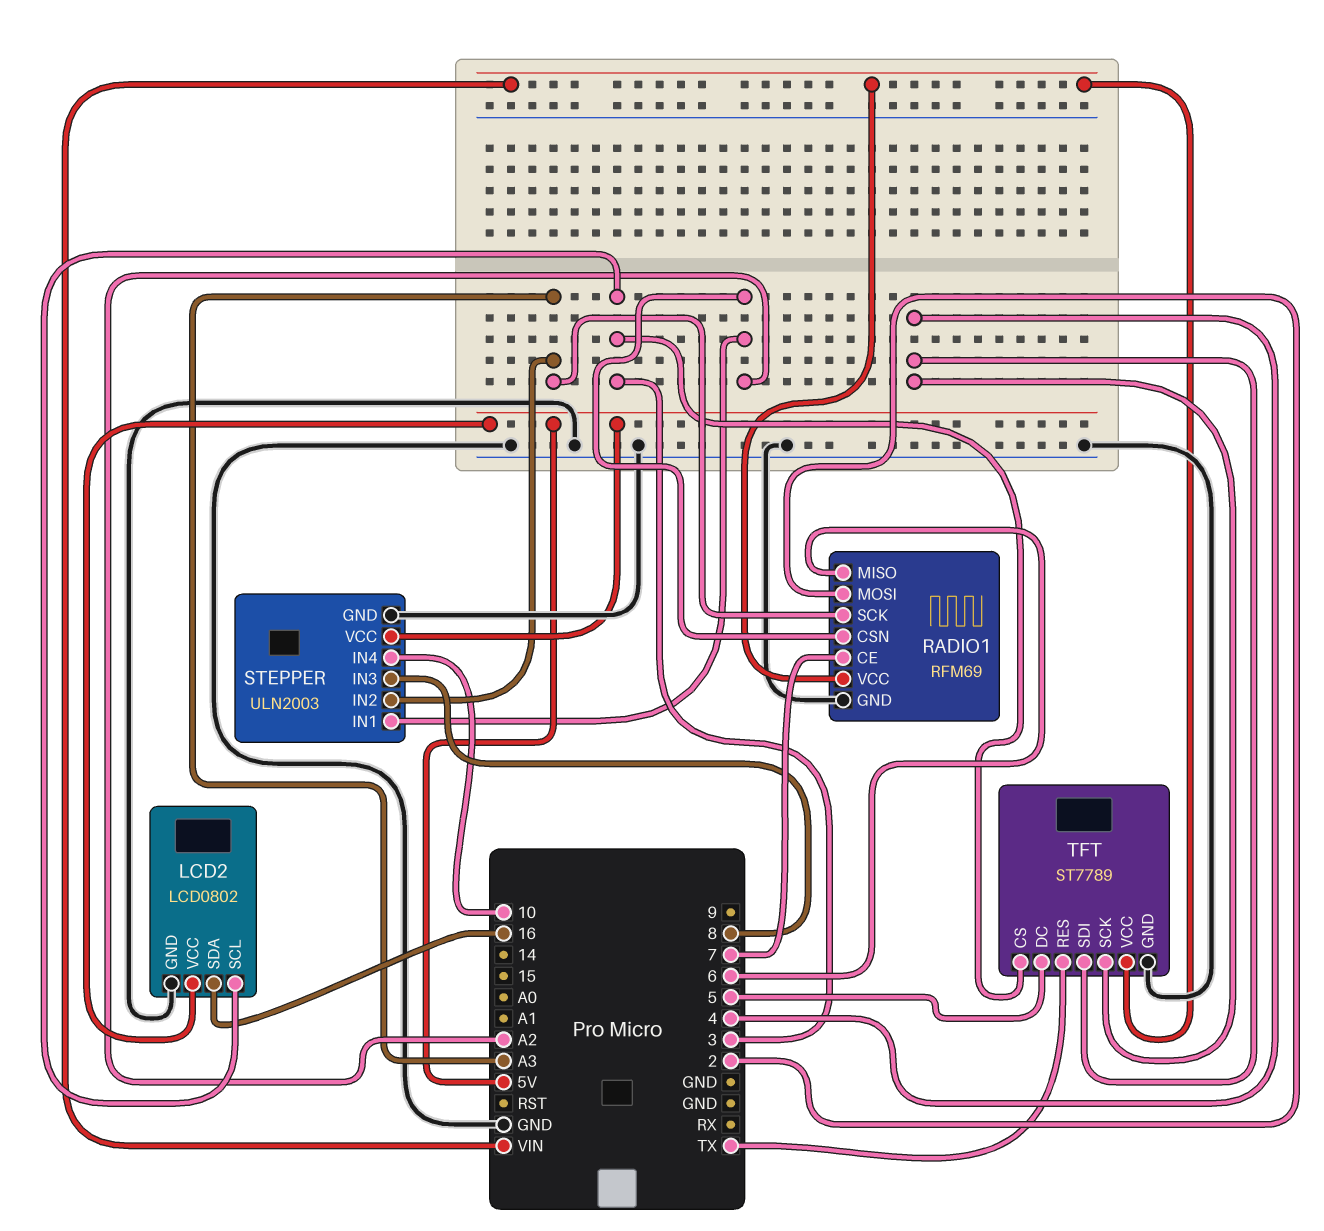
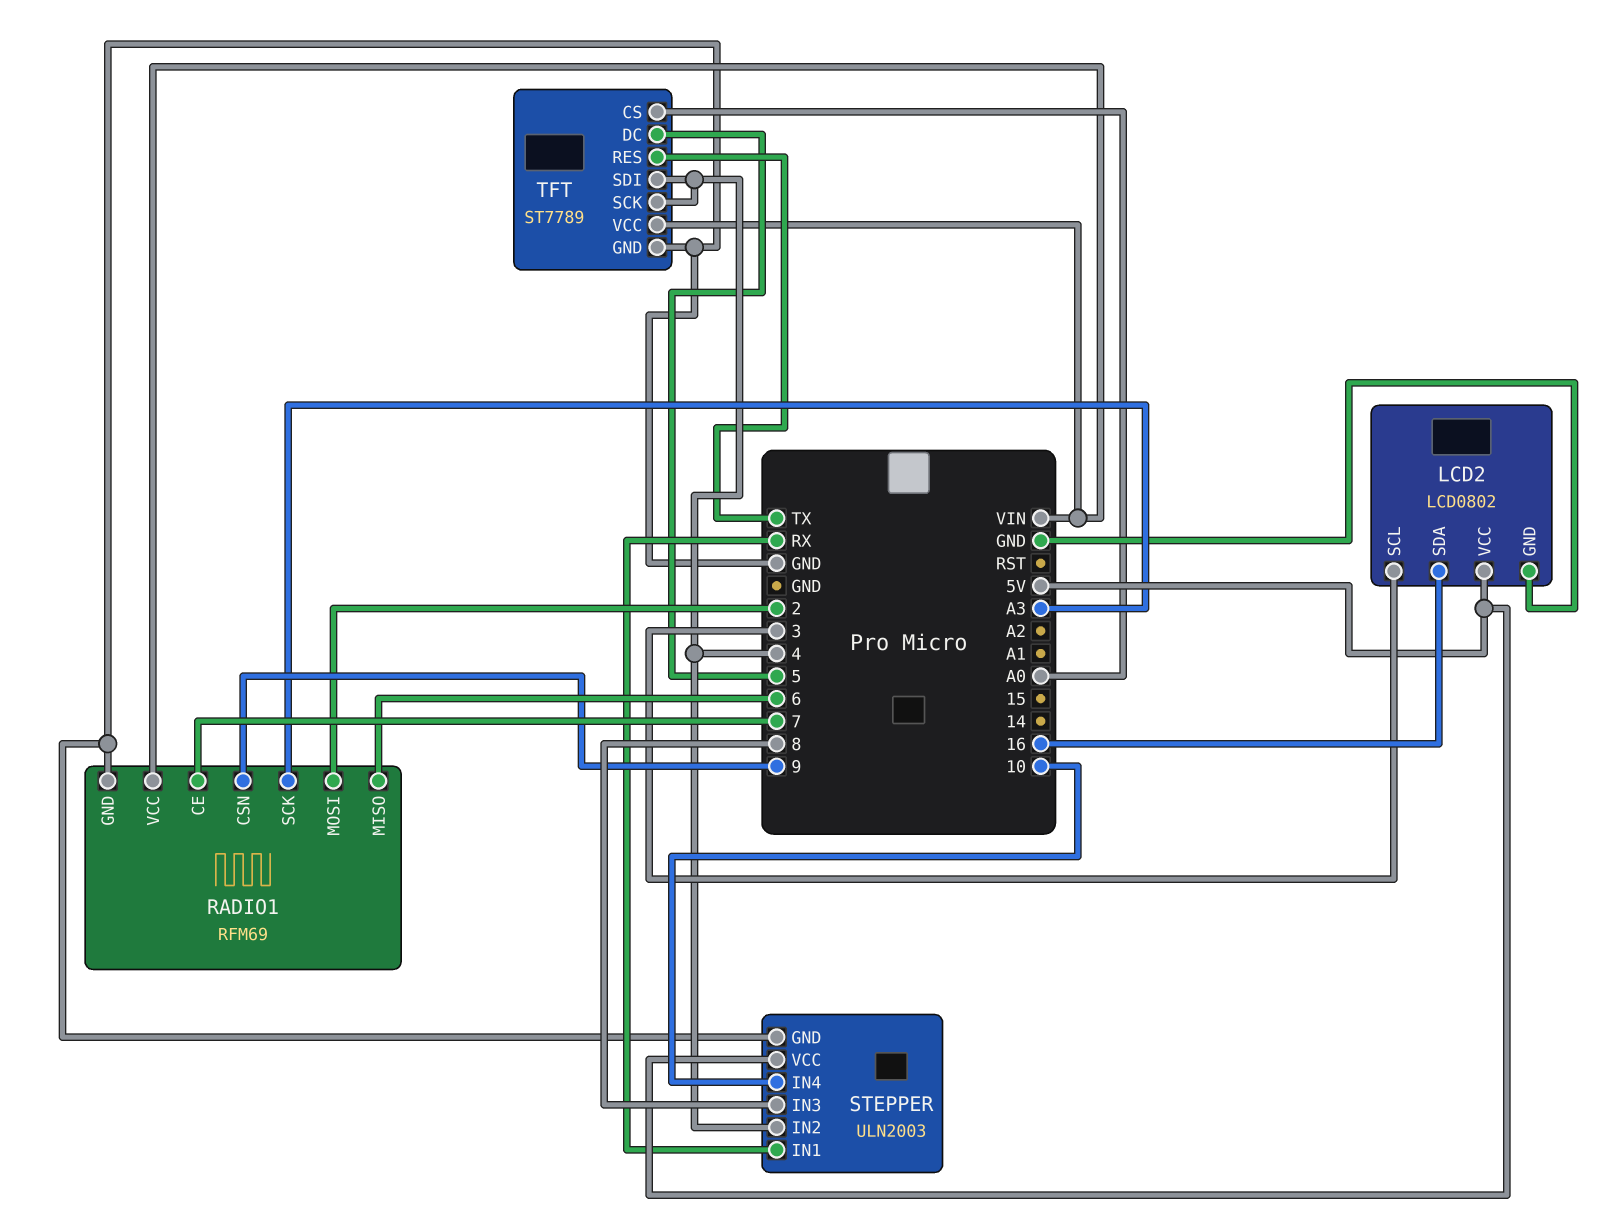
RADIO1 pin CSN: A2 -> 9
STEPPER pin IN1: A2 -> RX
STEPPER pin IN2: A3 -> 4
TFT pin CS: 3 -> A0

